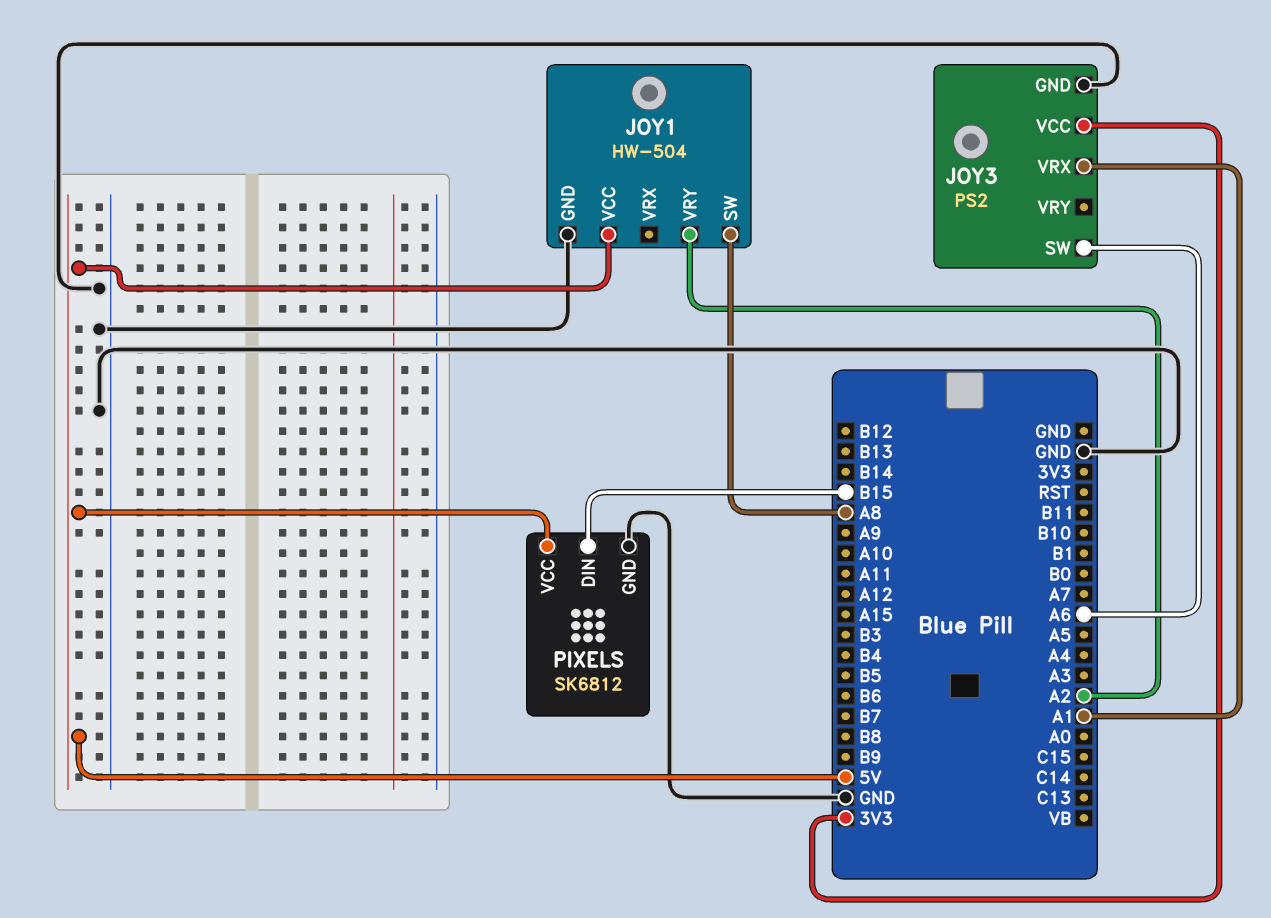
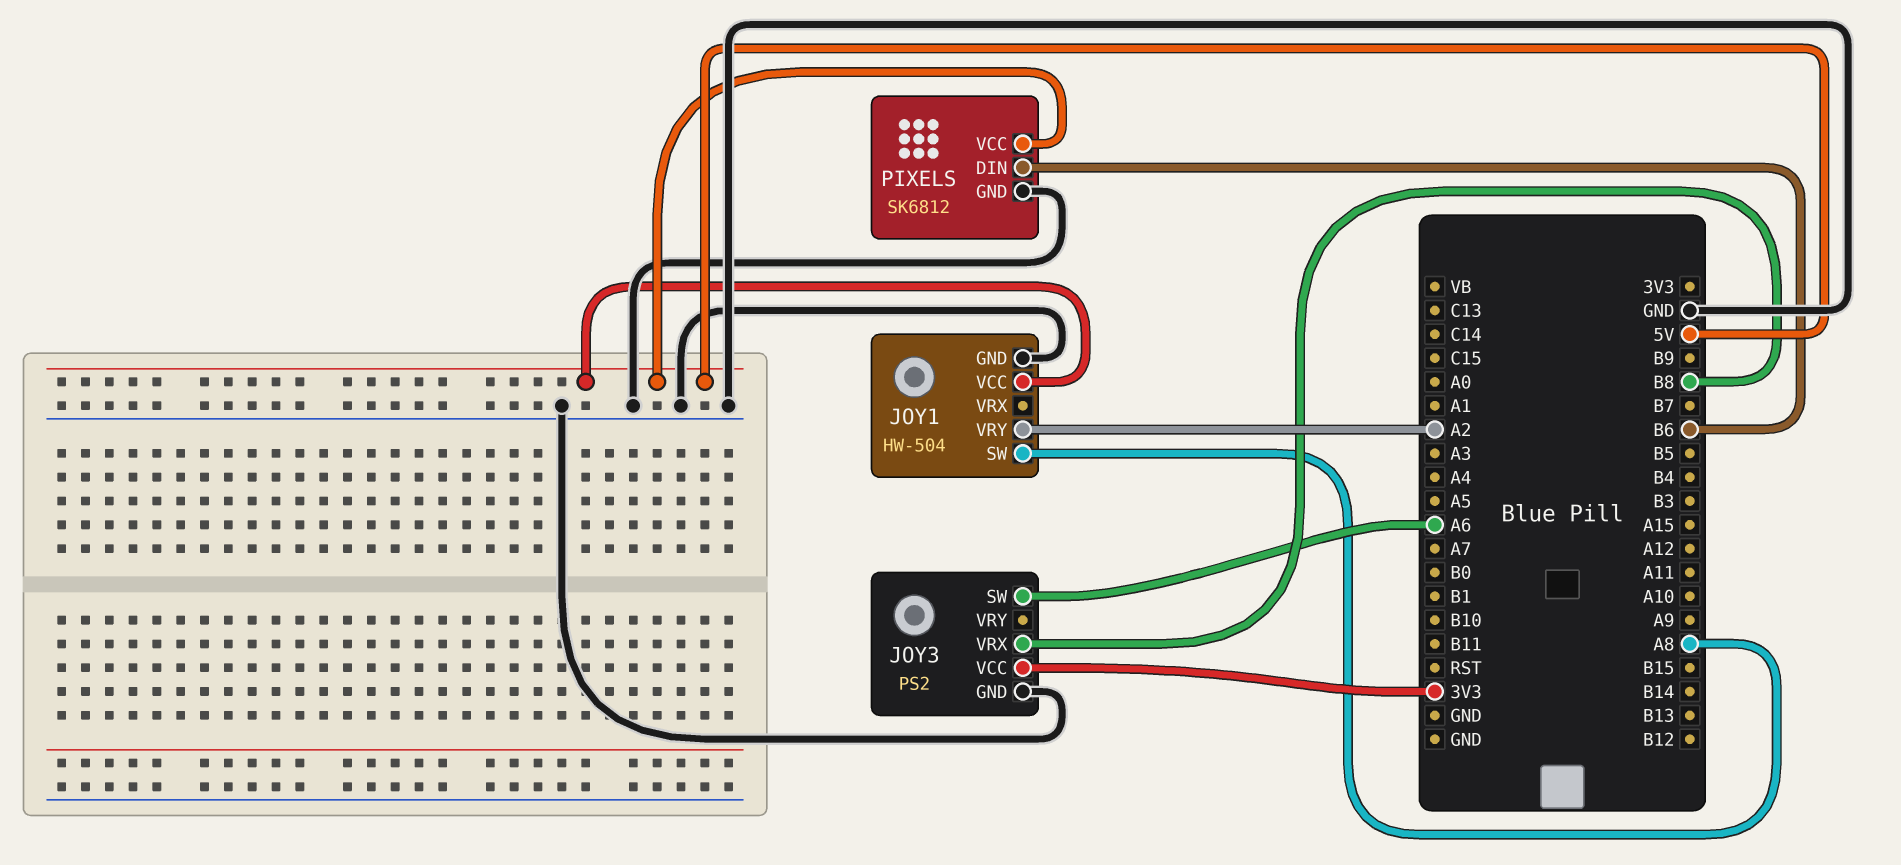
JOY3 pin VRX: A1 -> B8
PIXELS pin DIN: B15 -> B6

